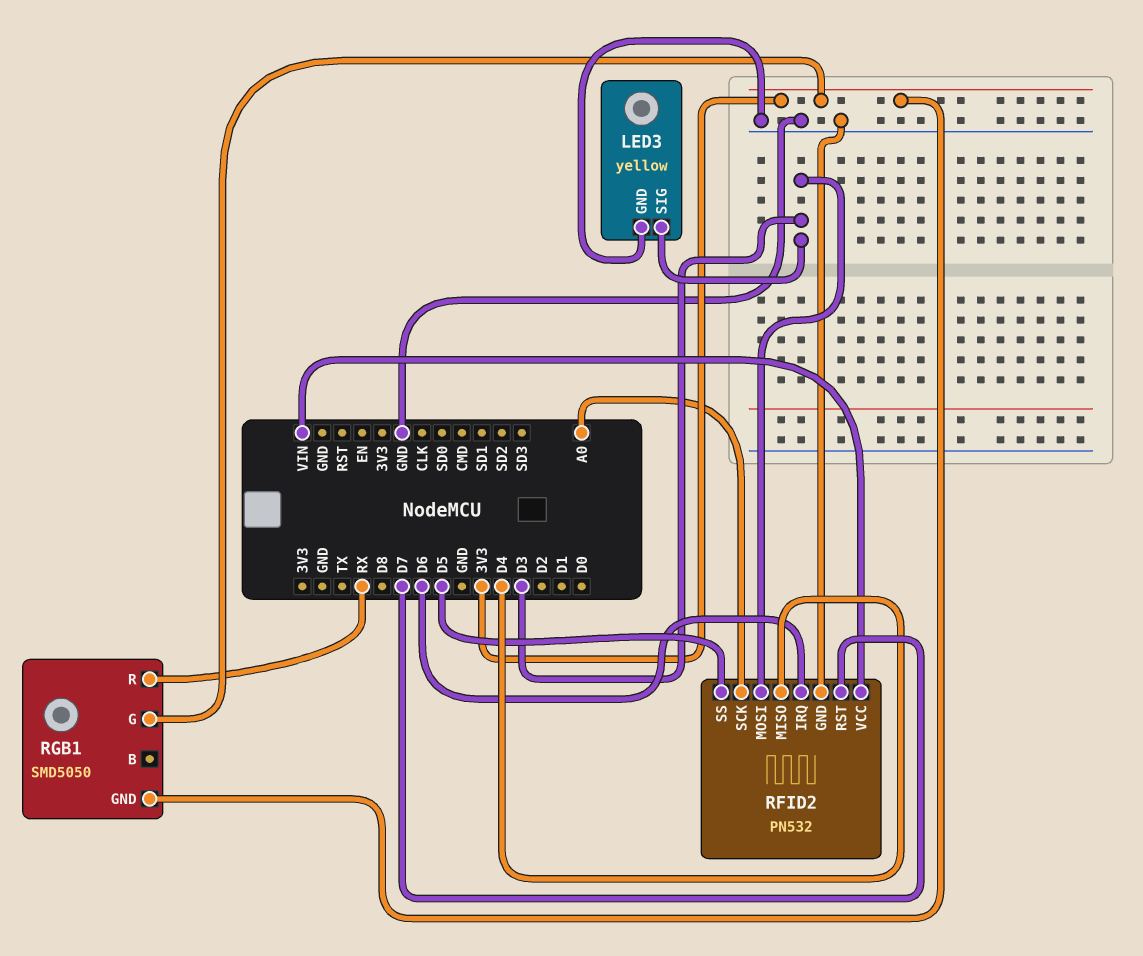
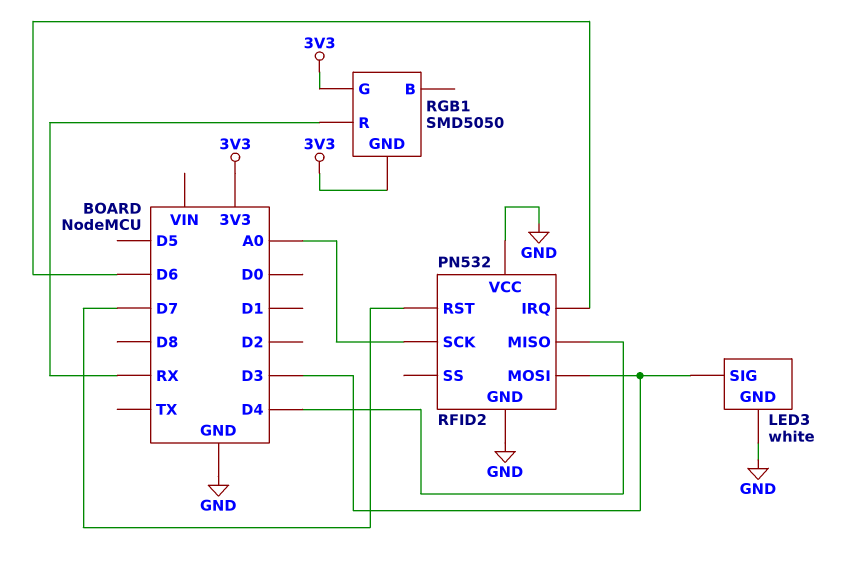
LED3: yellow -> white
RFID2 pin SS: D5 -> none
RFID2 pin VCC: VIN -> GND

